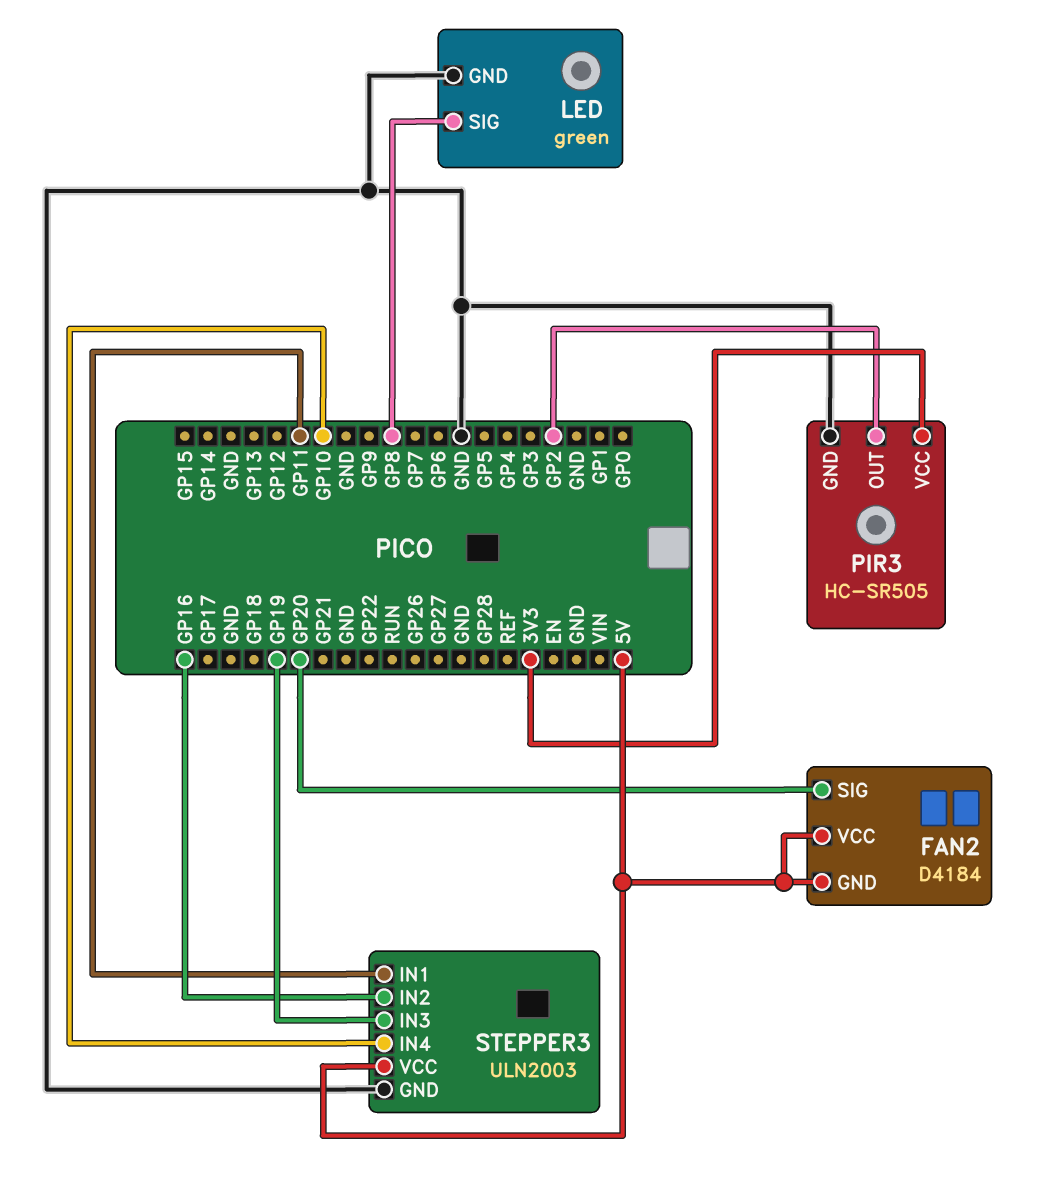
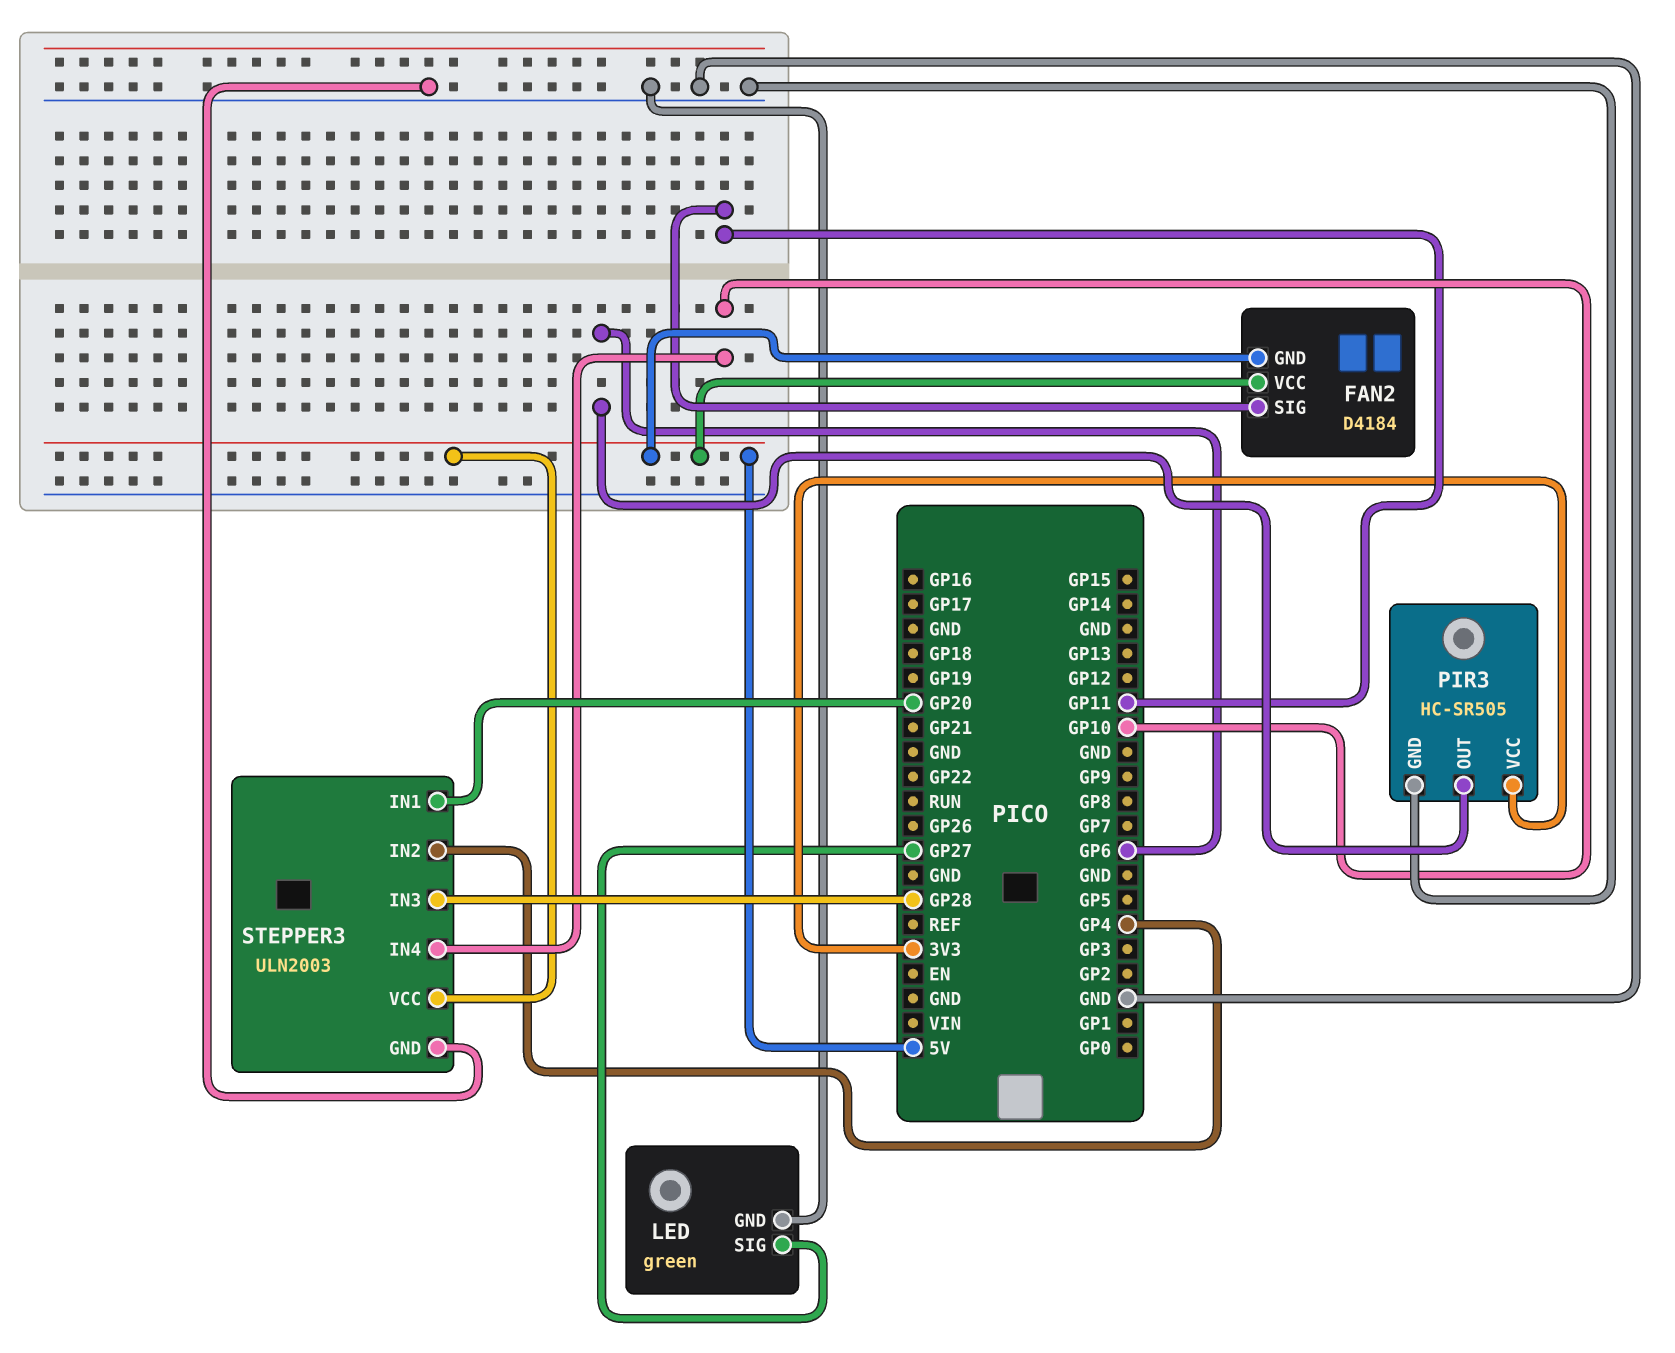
FAN2 pin SIG: GP20 -> GP11
LED pin SIG: GP8 -> GP27
PIR3 pin OUT: GP2 -> GP6
STEPPER3 pin IN1: GP11 -> GP20
STEPPER3 pin IN2: GP16 -> GP4
STEPPER3 pin IN3: GP19 -> GP28

